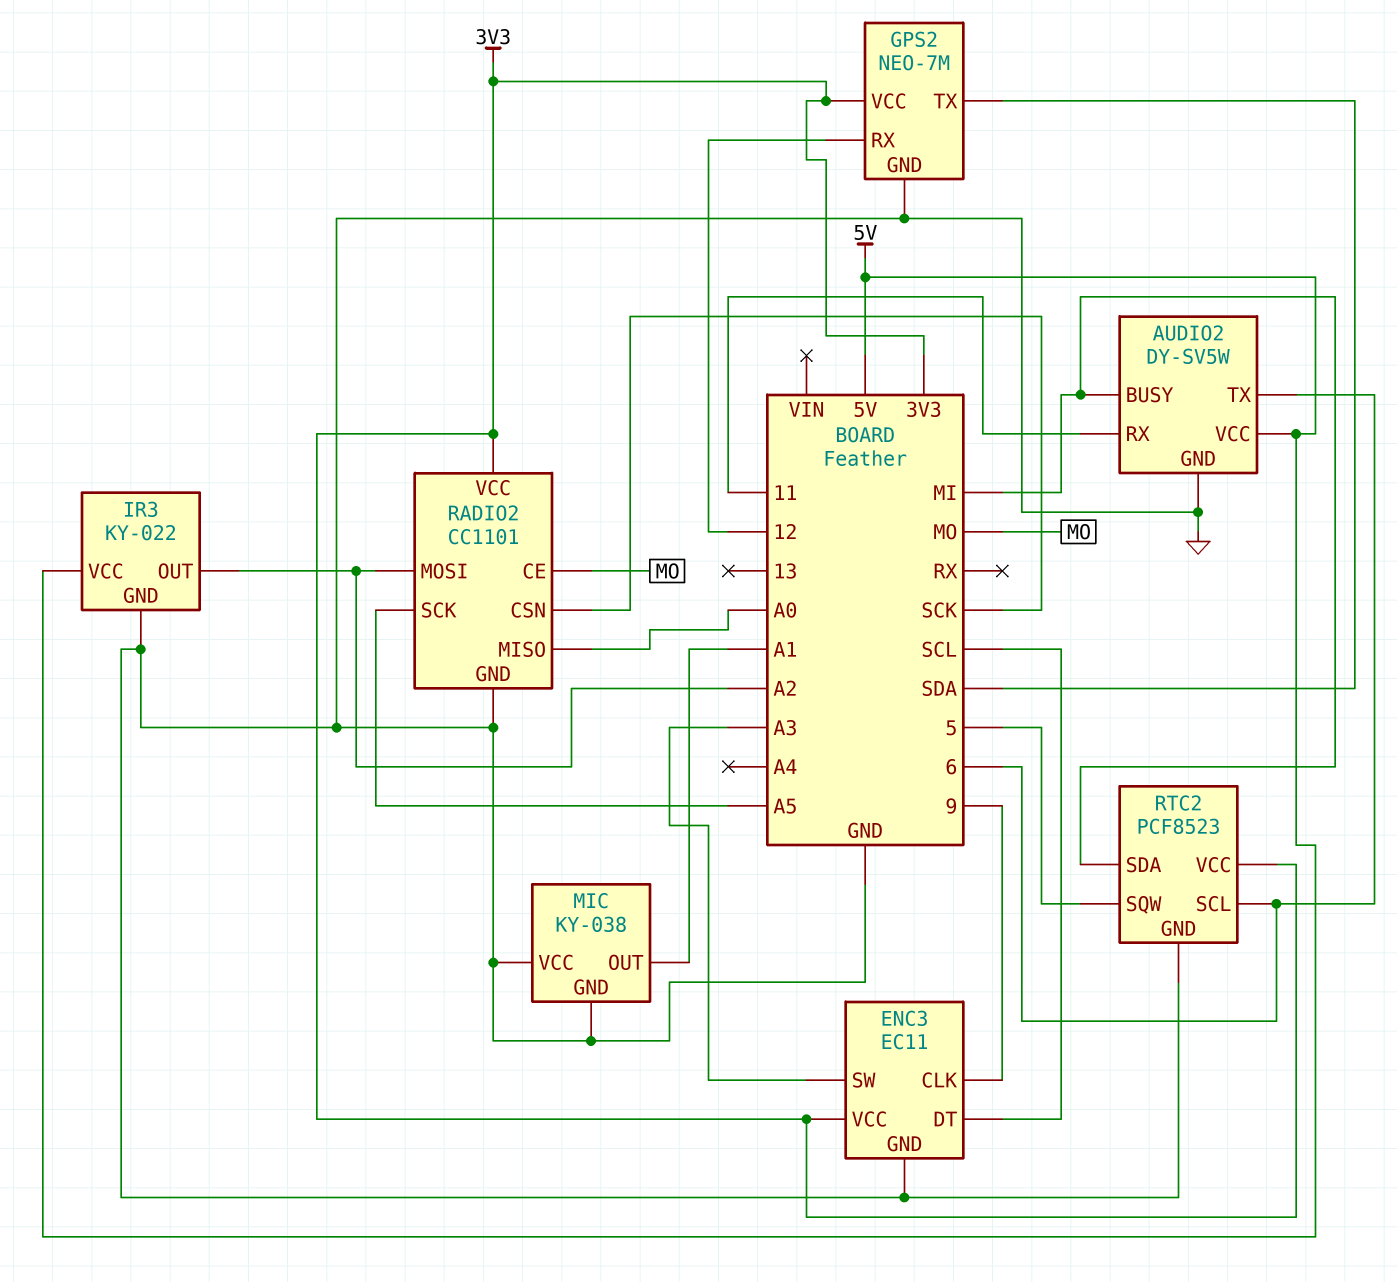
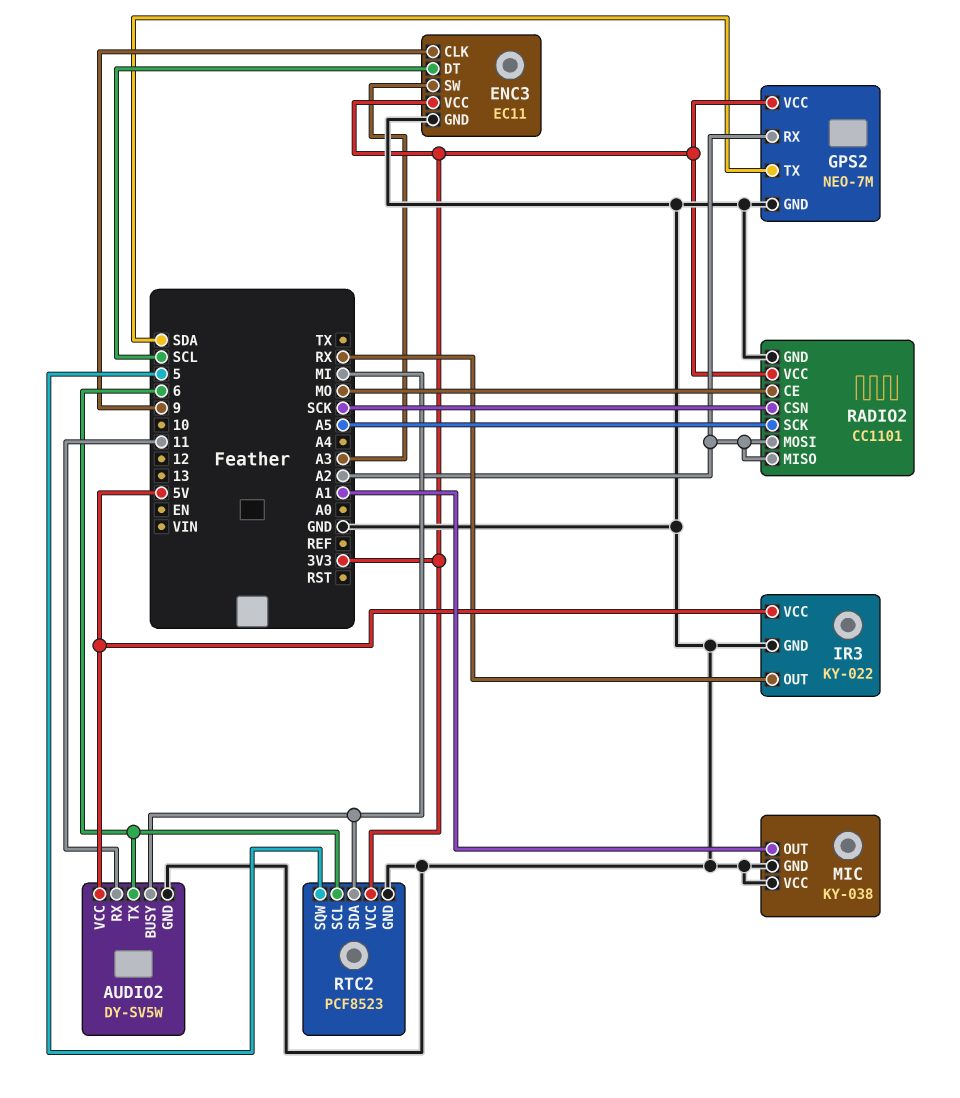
GPS2 pin RX: 12 -> A2
IR3 pin OUT: A2 -> RX
RADIO2 pin MISO: A0 -> A2

